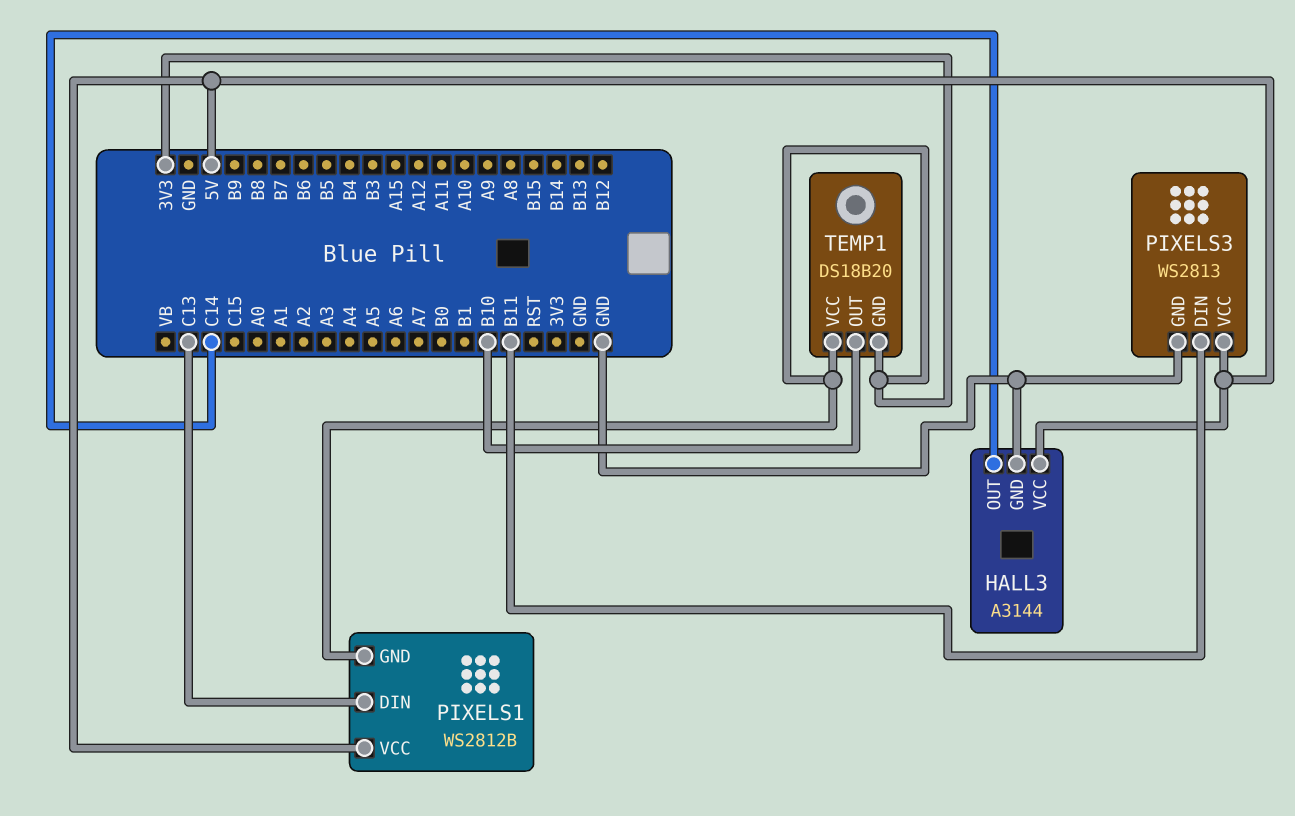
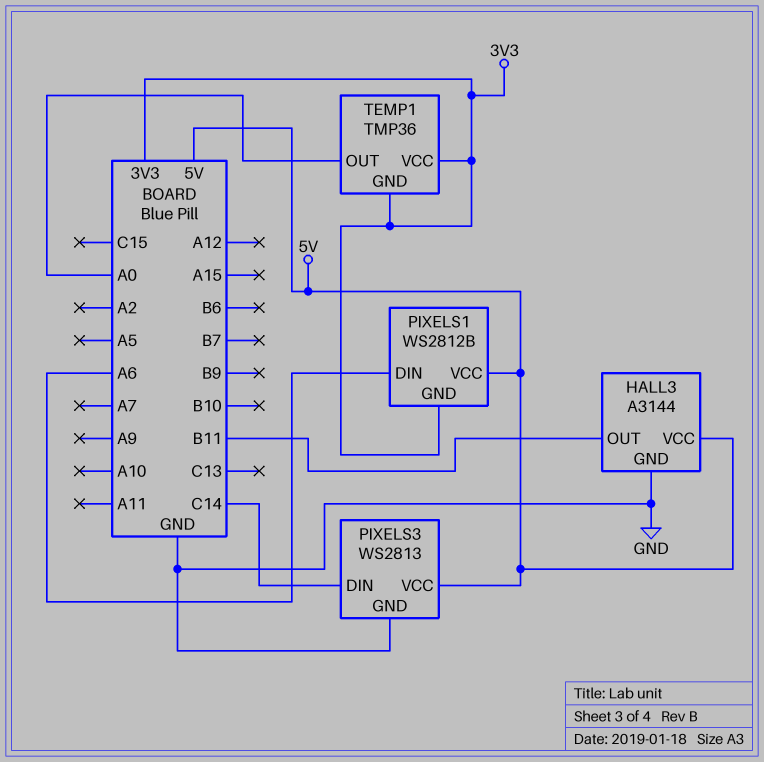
HALL3 pin OUT: C14 -> B11
PIXELS1 pin DIN: C13 -> A6
PIXELS3 pin DIN: B11 -> C14
TEMP1: DS18B20 -> TMP36
TEMP1 pin OUT: B10 -> A0

